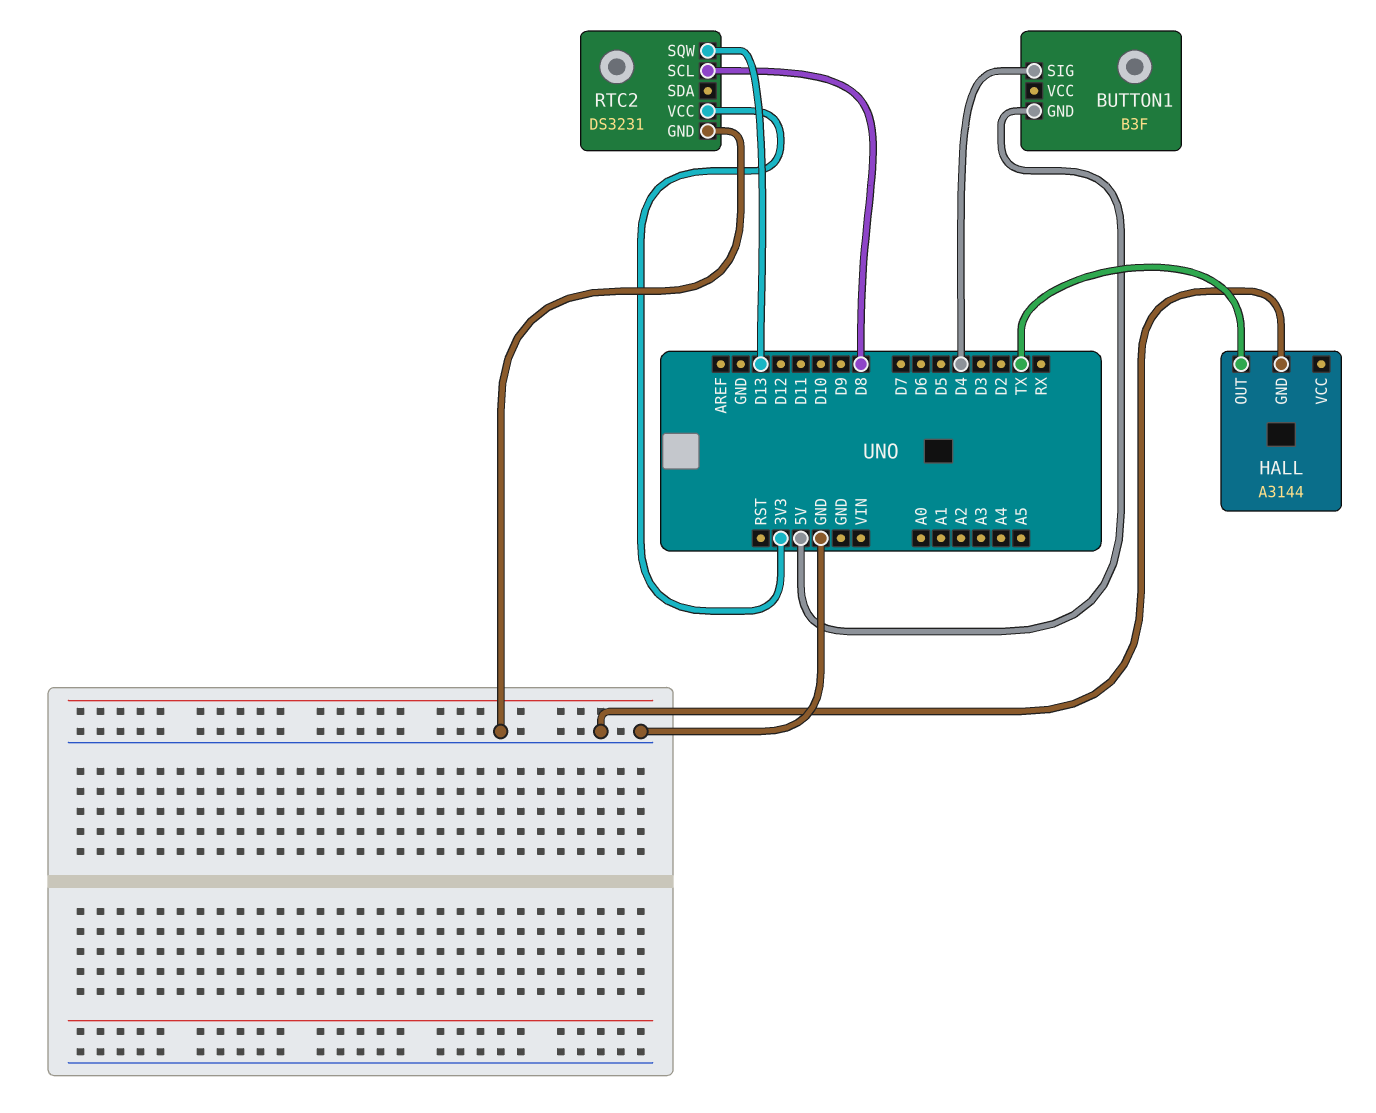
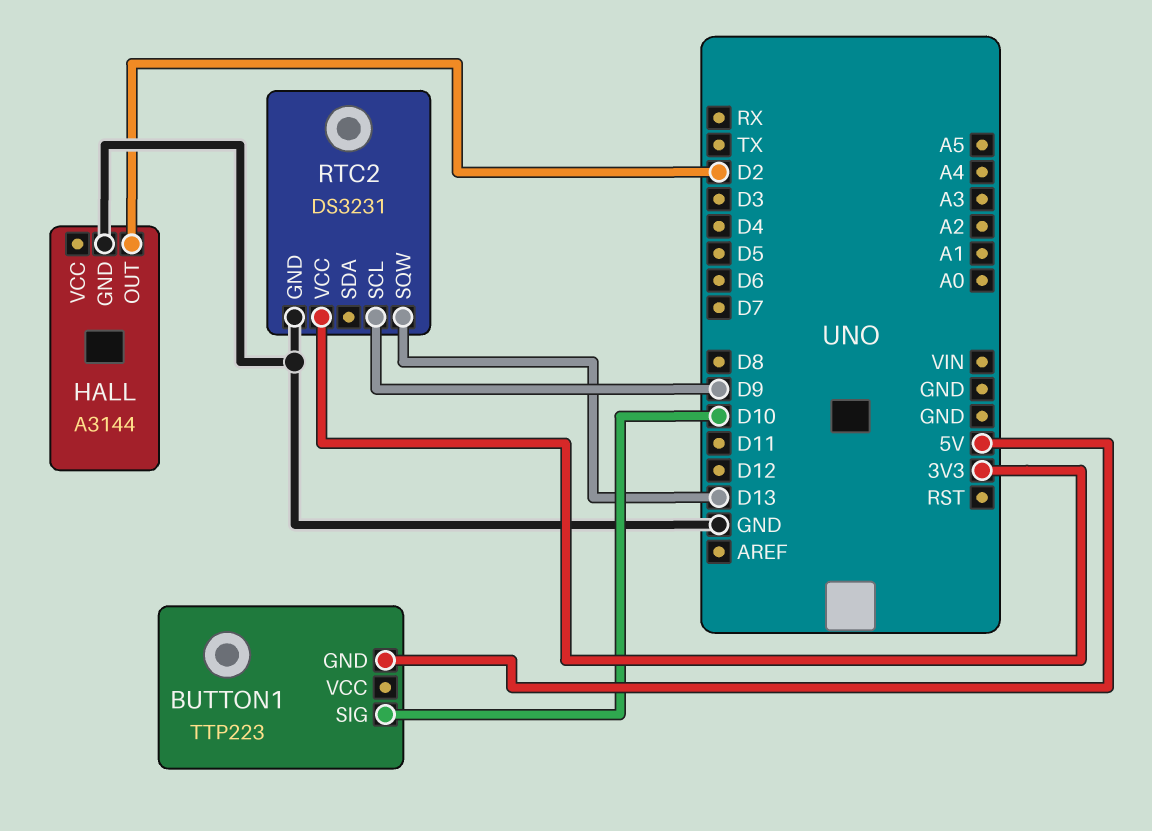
BUTTON1: B3F -> TTP223
BUTTON1 pin SIG: D4 -> D10
HALL pin OUT: TX -> D2
RTC2 pin SCL: D8 -> D9

